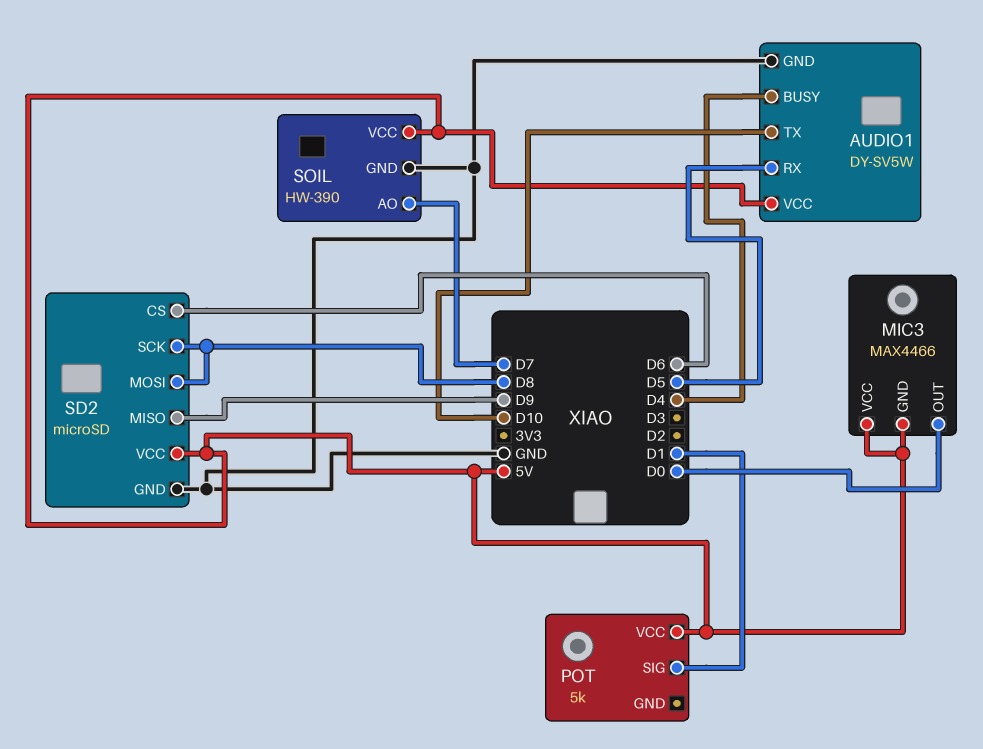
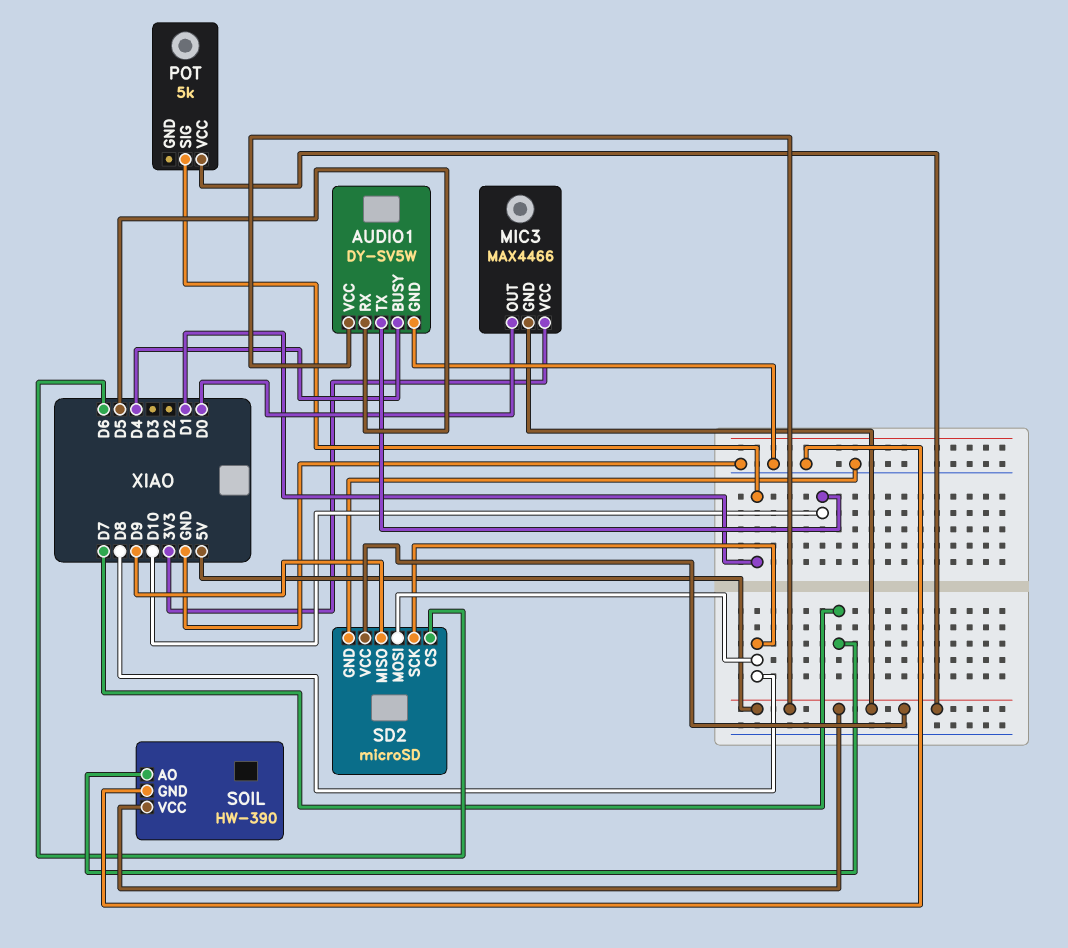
MIC3 pin VCC: 5V -> 3V3

